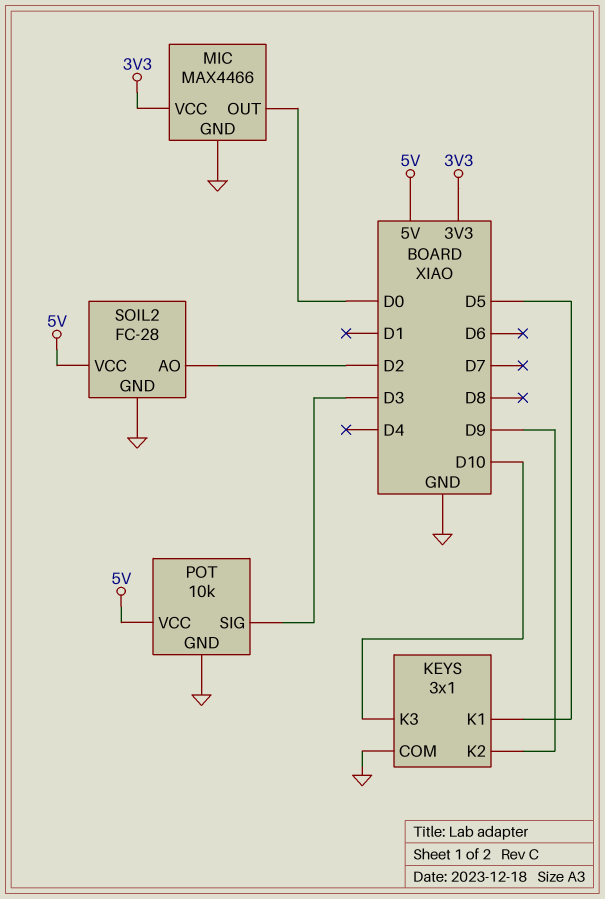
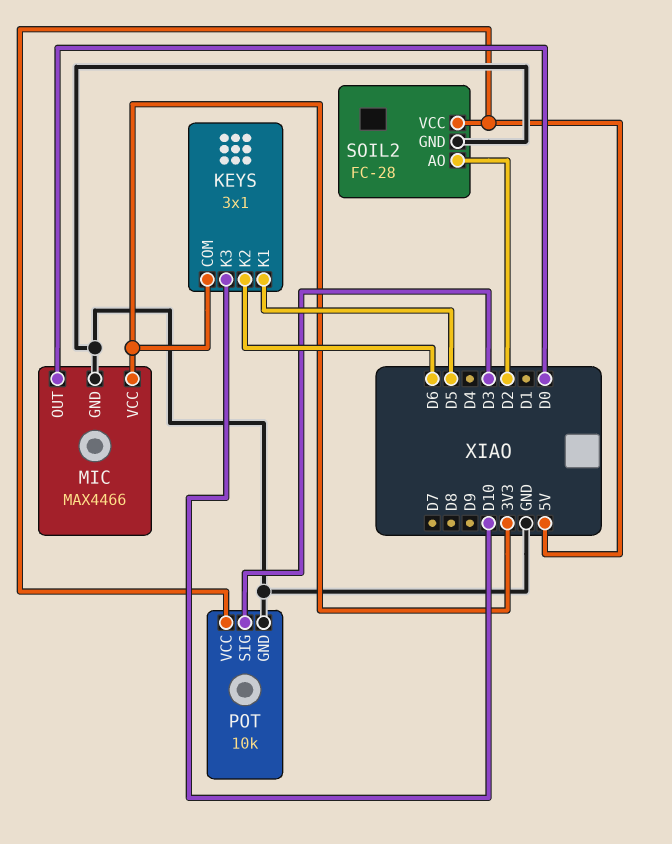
KEYS pin COM: GND -> 3V3
KEYS pin K2: D9 -> D6

